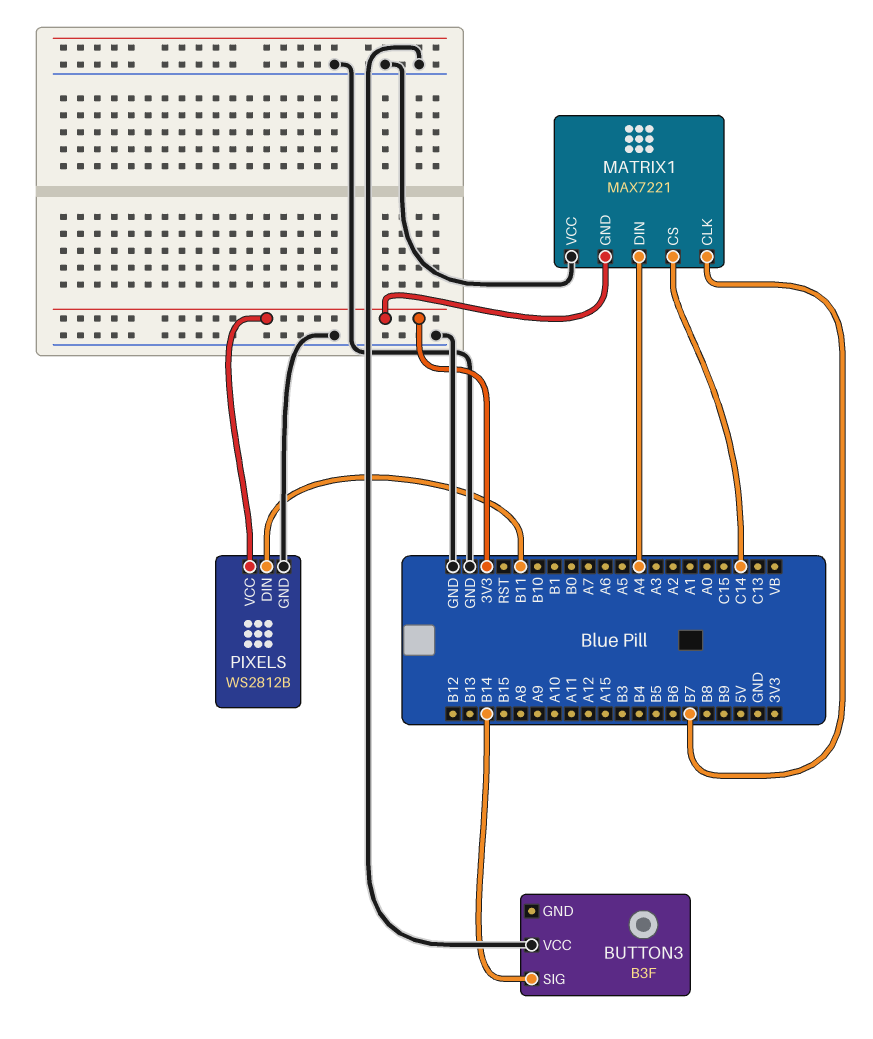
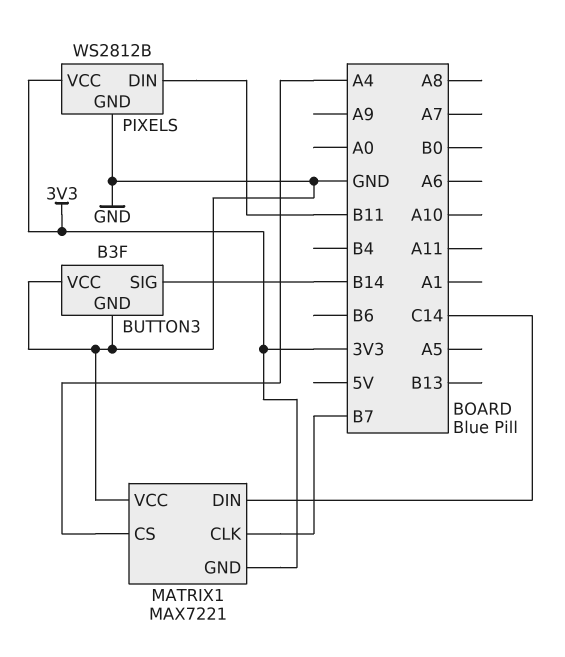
BUTTON3 pin GND: none -> GND
MATRIX1 pin CS: C14 -> A4
MATRIX1 pin DIN: A4 -> C14

